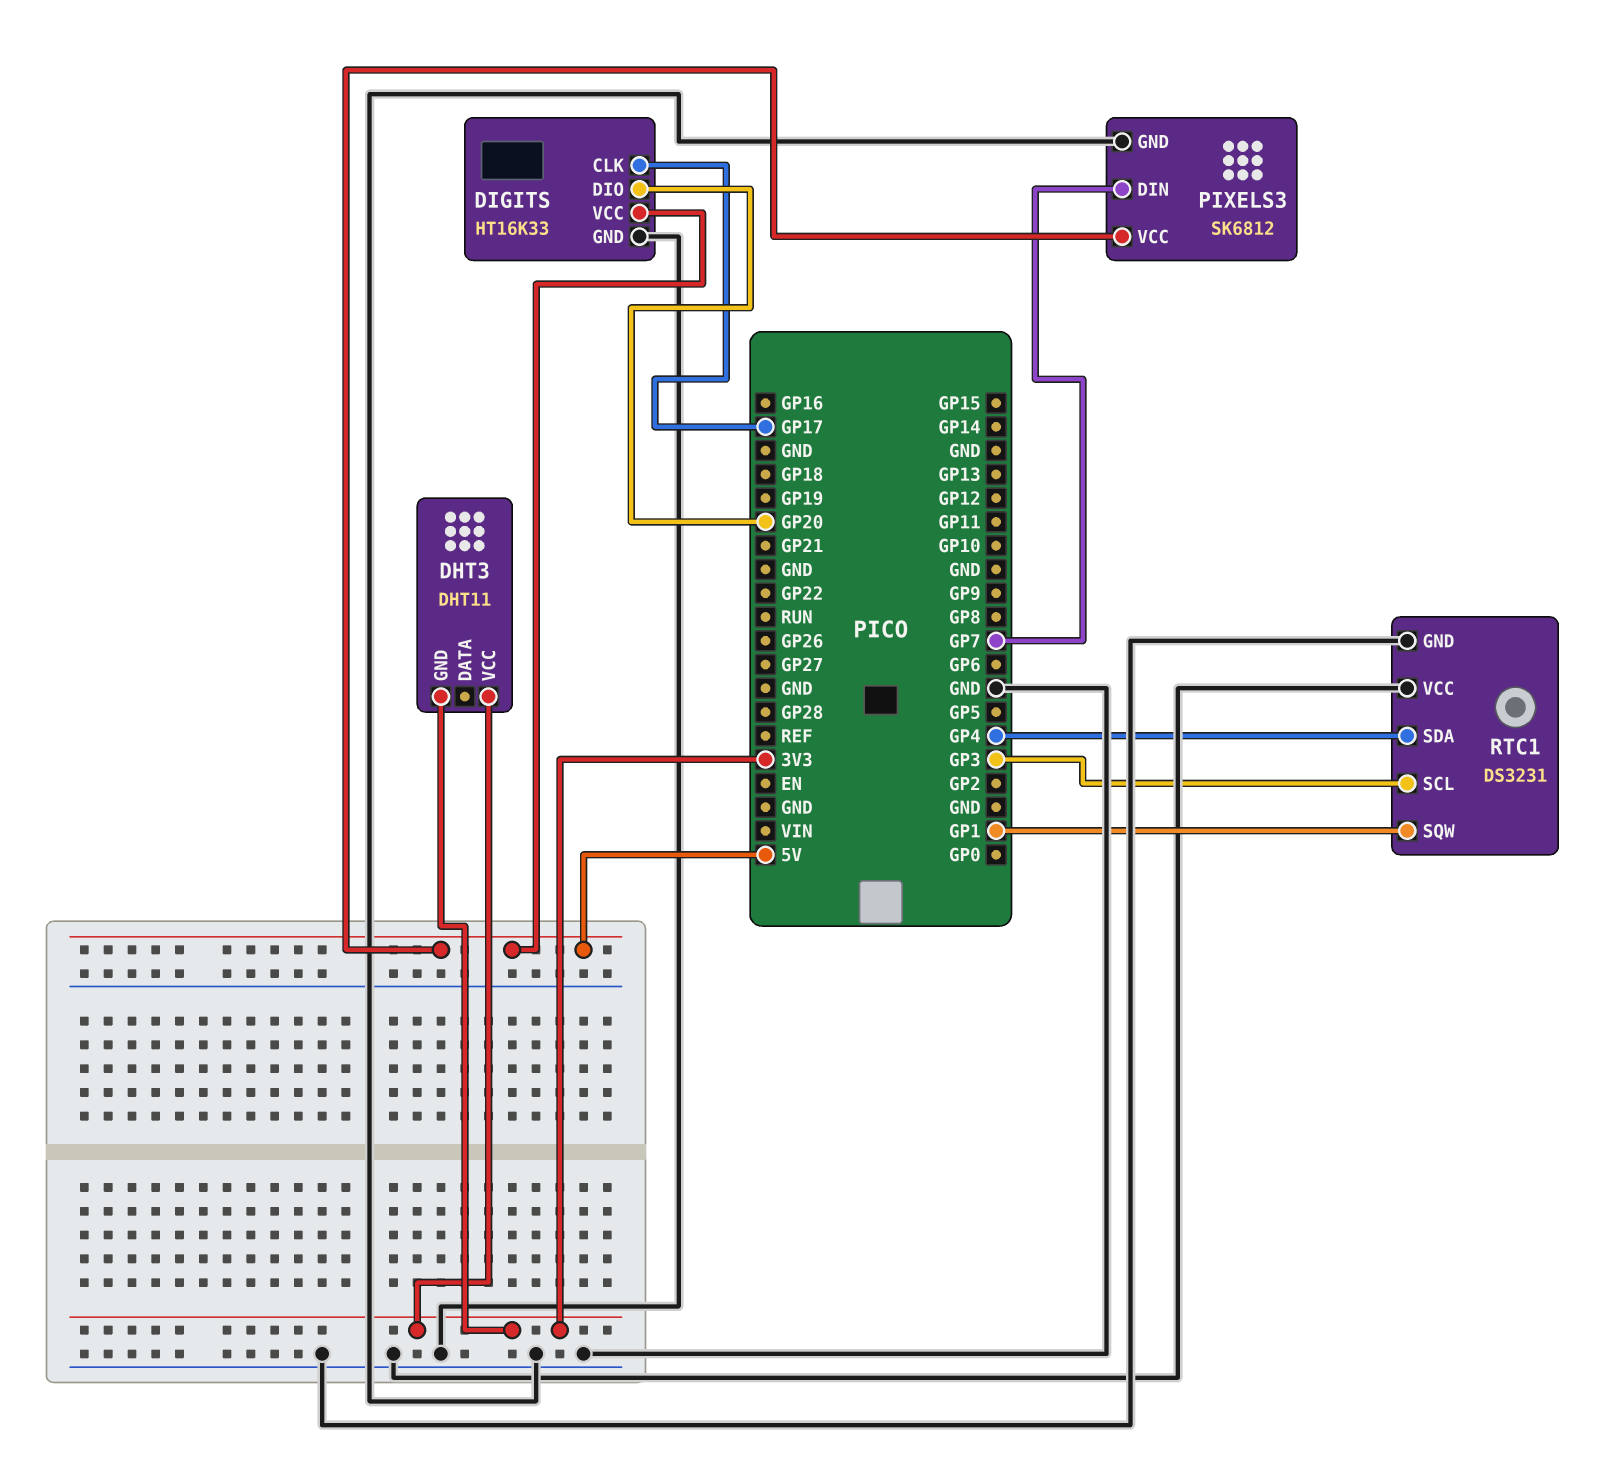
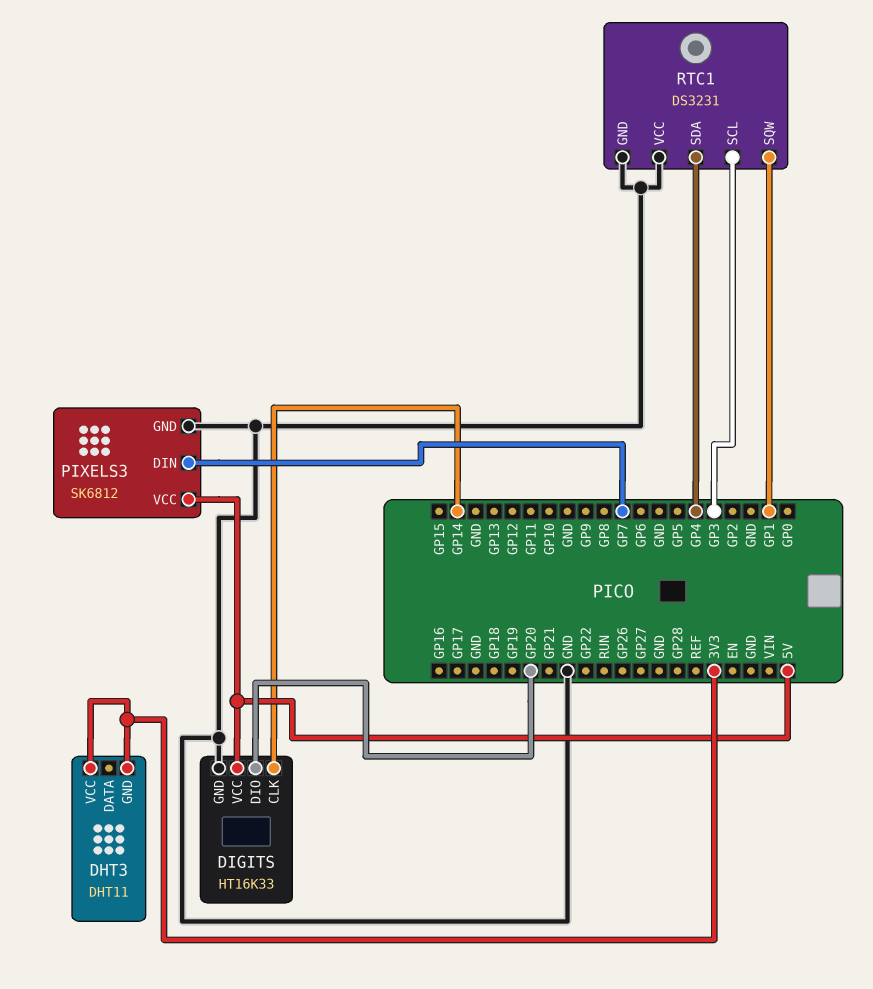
DIGITS pin CLK: GP17 -> GP14

